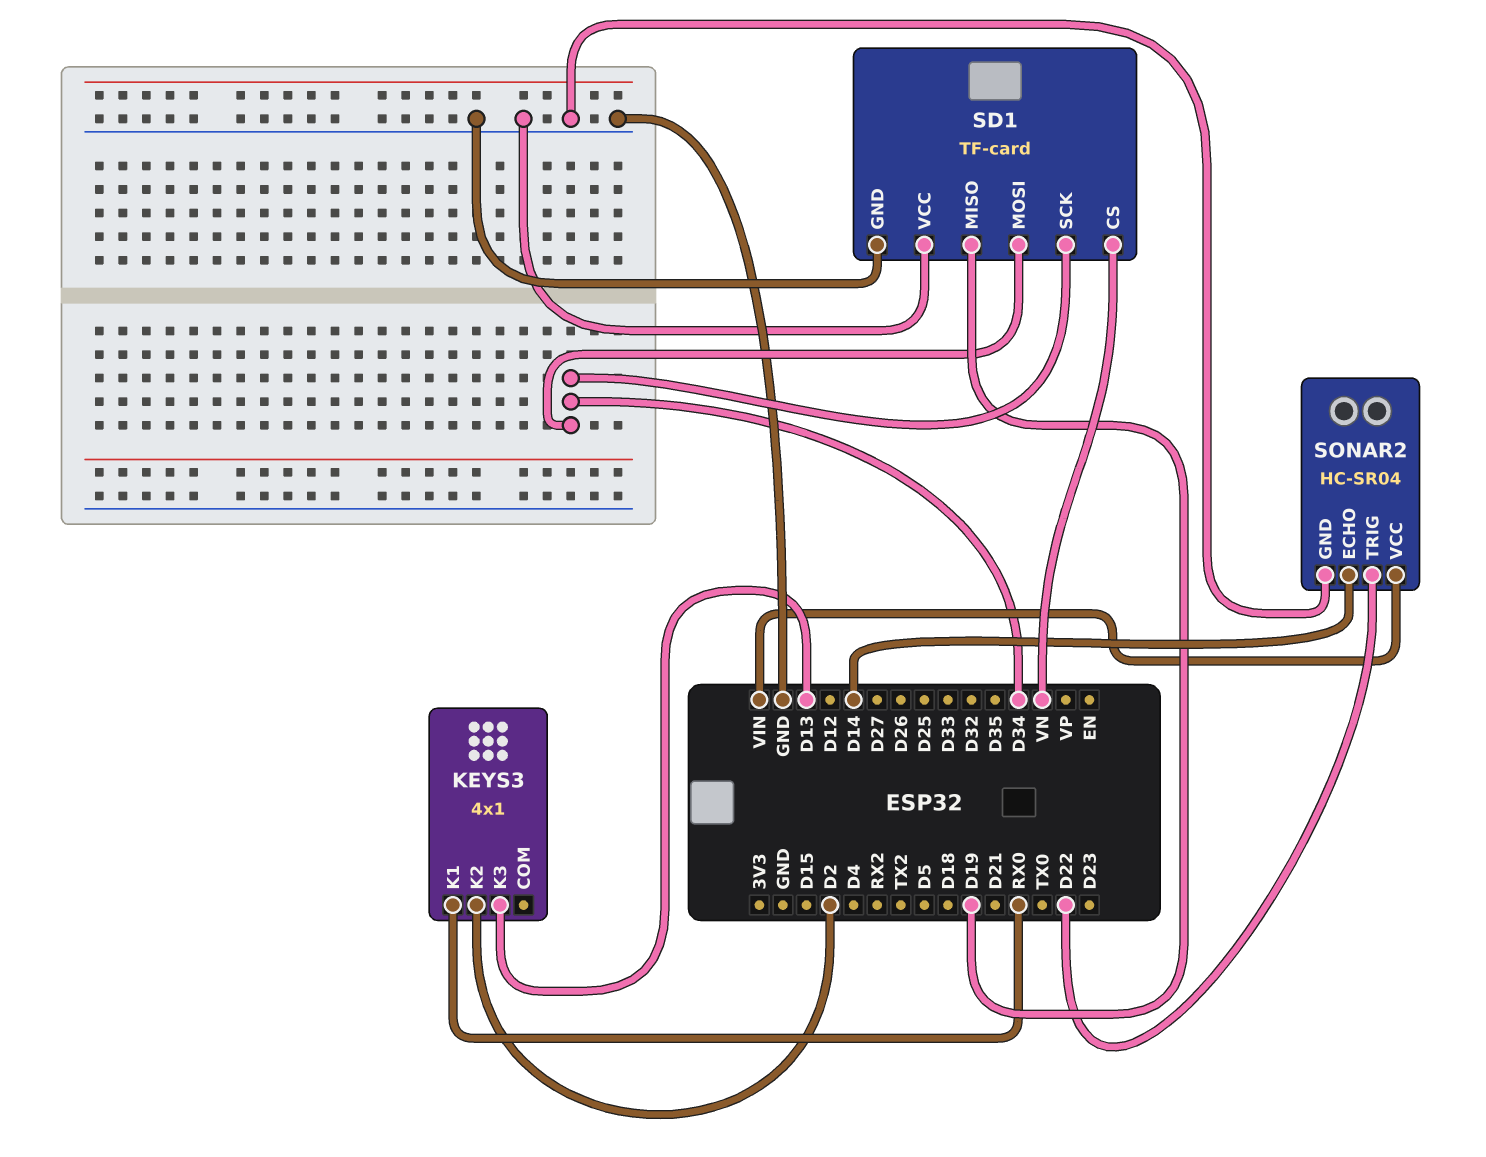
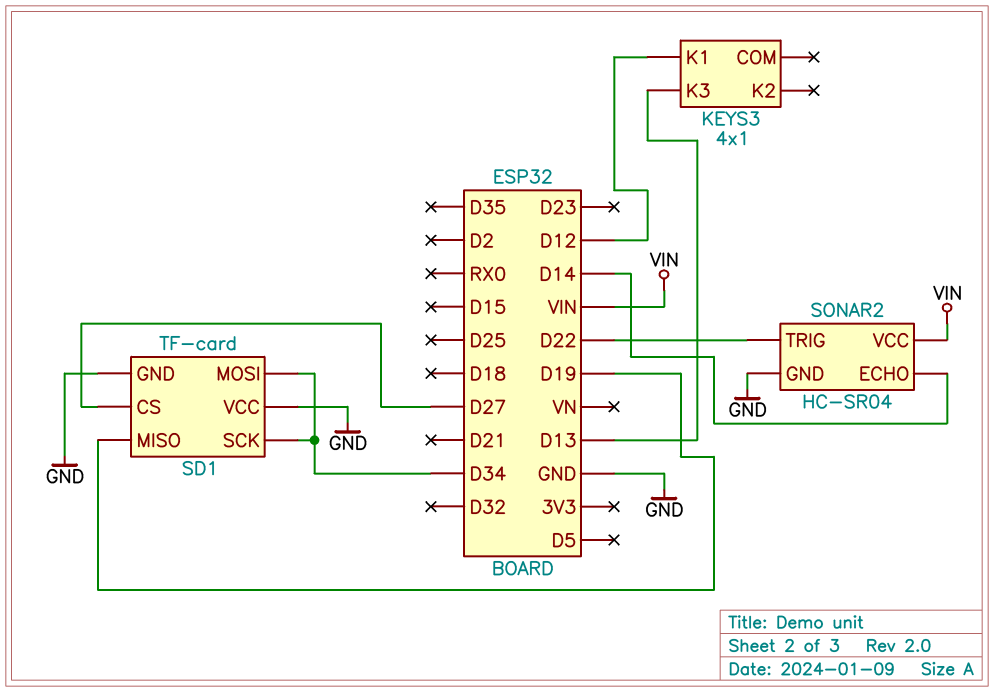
KEYS3 pin K1: RX0 -> D12
KEYS3 pin K2: D2 -> none
SD1 pin CS: VN -> D27

